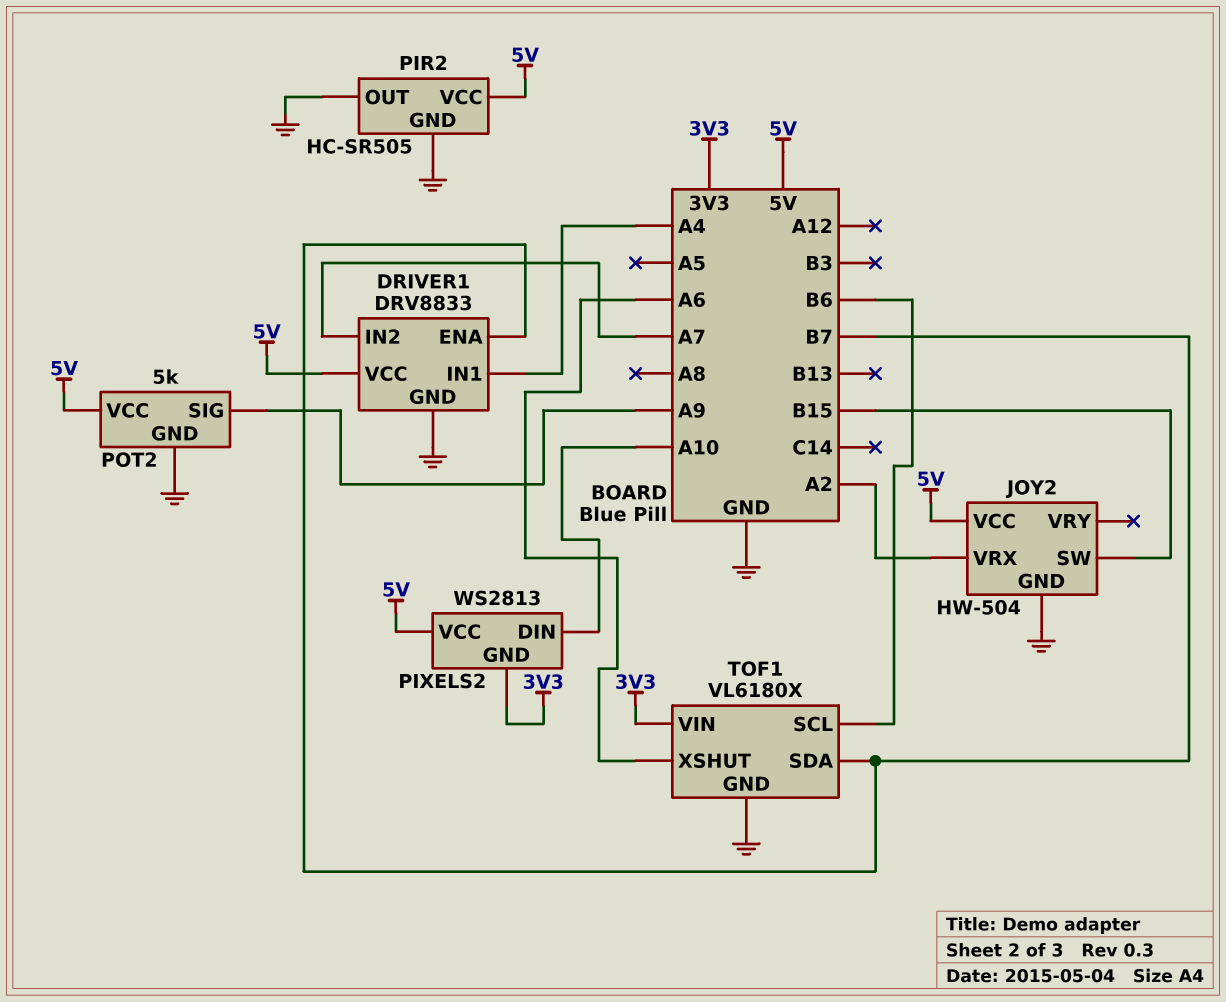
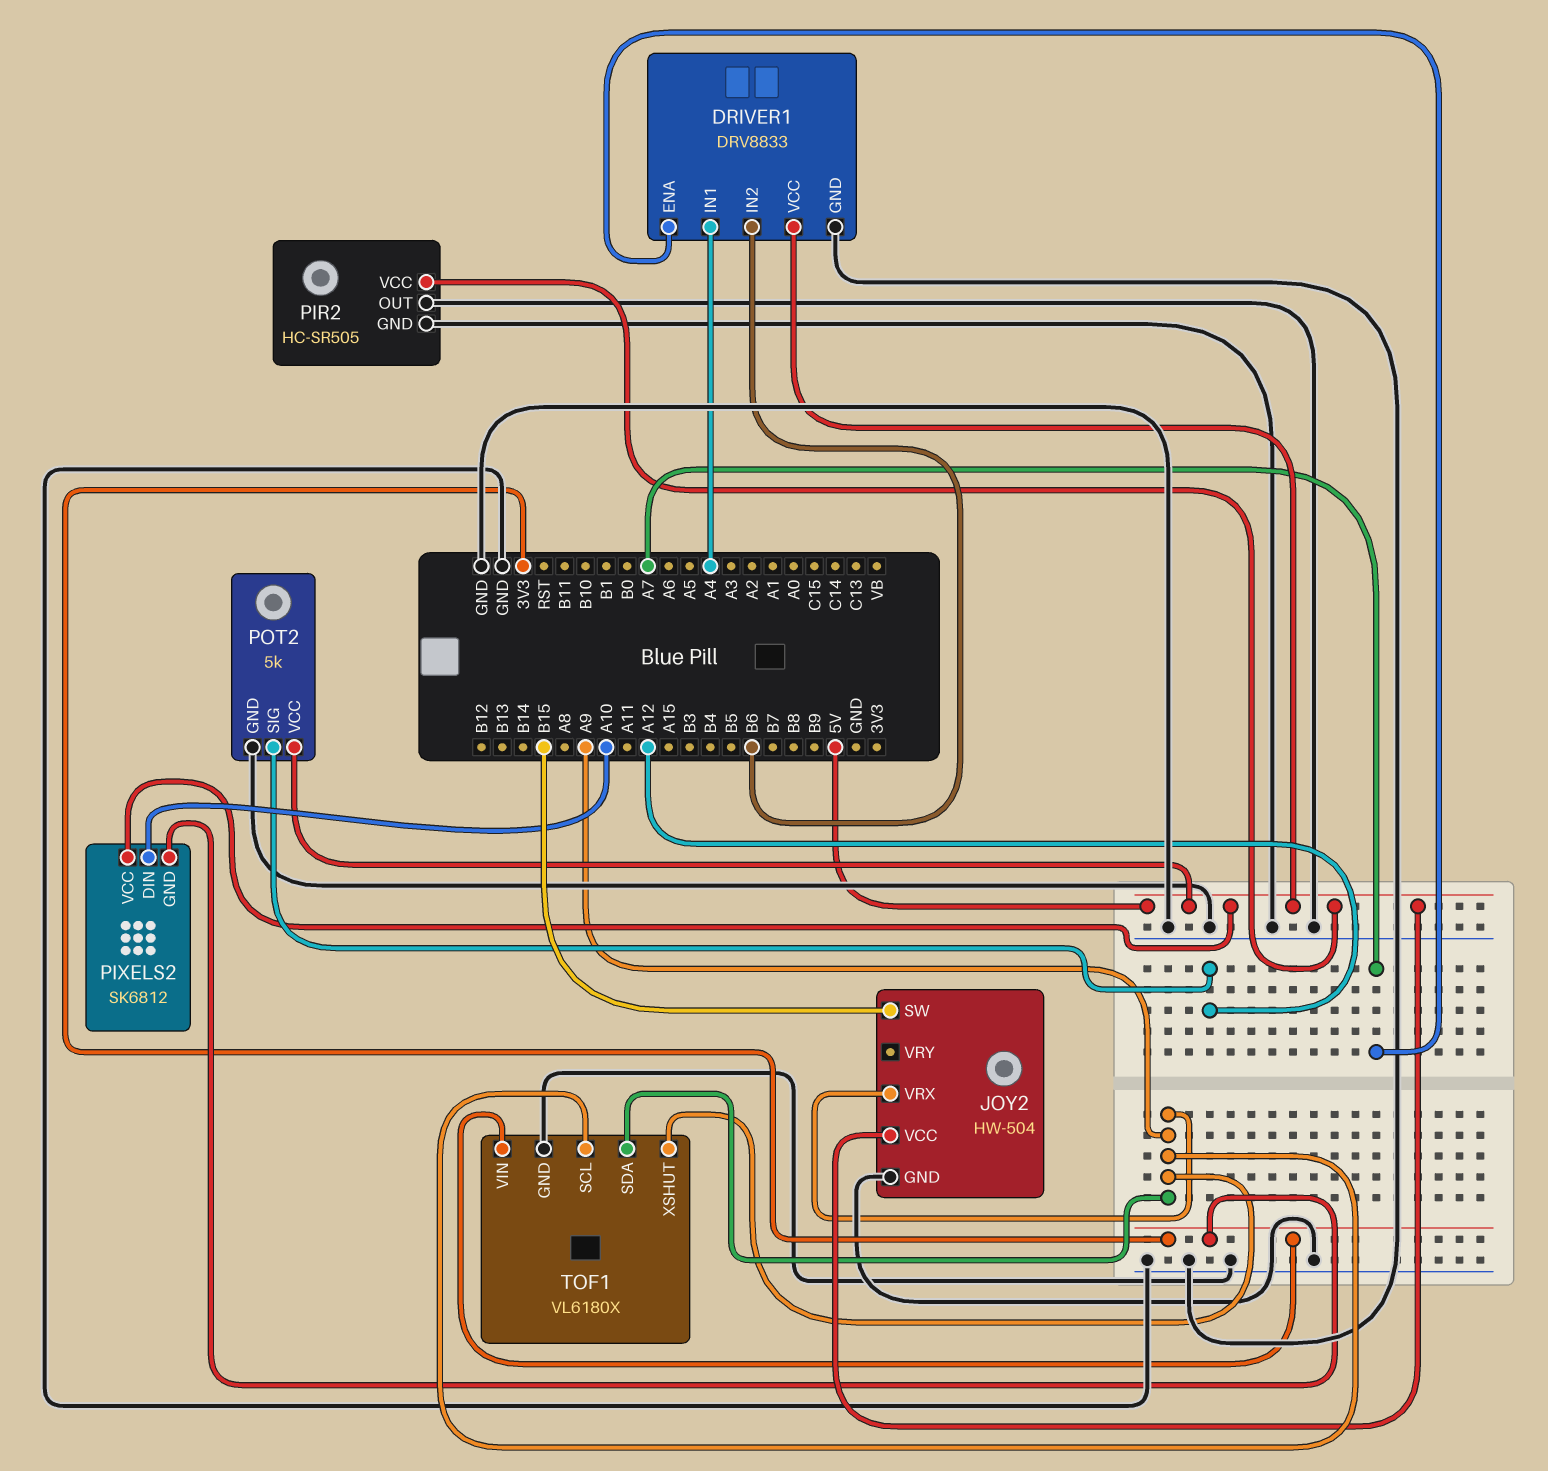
DRIVER1 pin ENA: B7 -> A7
DRIVER1 pin IN2: A7 -> B6
JOY2 pin VRX: A2 -> A9
PIXELS2: WS2813 -> SK6812
POT2 pin SIG: A9 -> A12
TOF1 pin SCL: B6 -> A9
TOF1 pin SDA: B7 -> A9
TOF1 pin XSHUT: A6 -> A9

